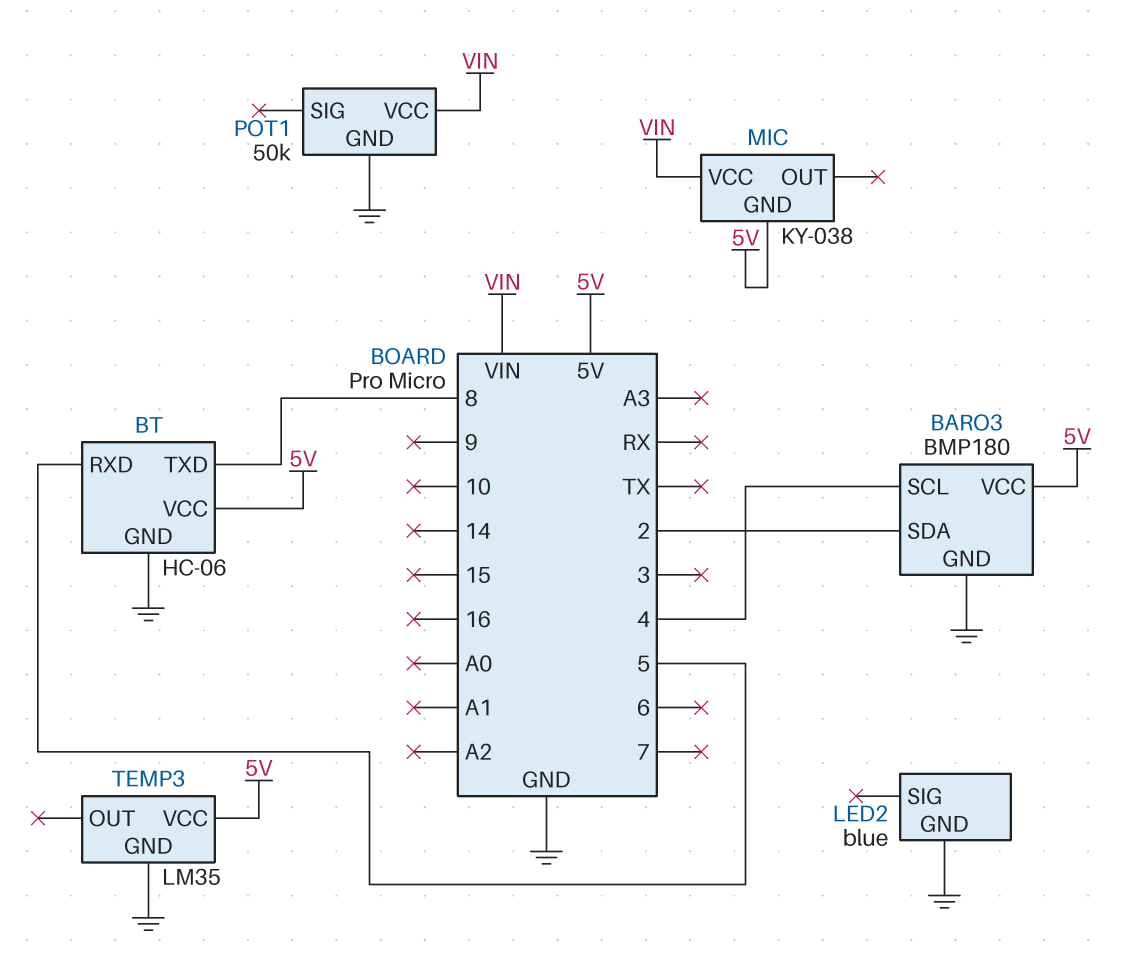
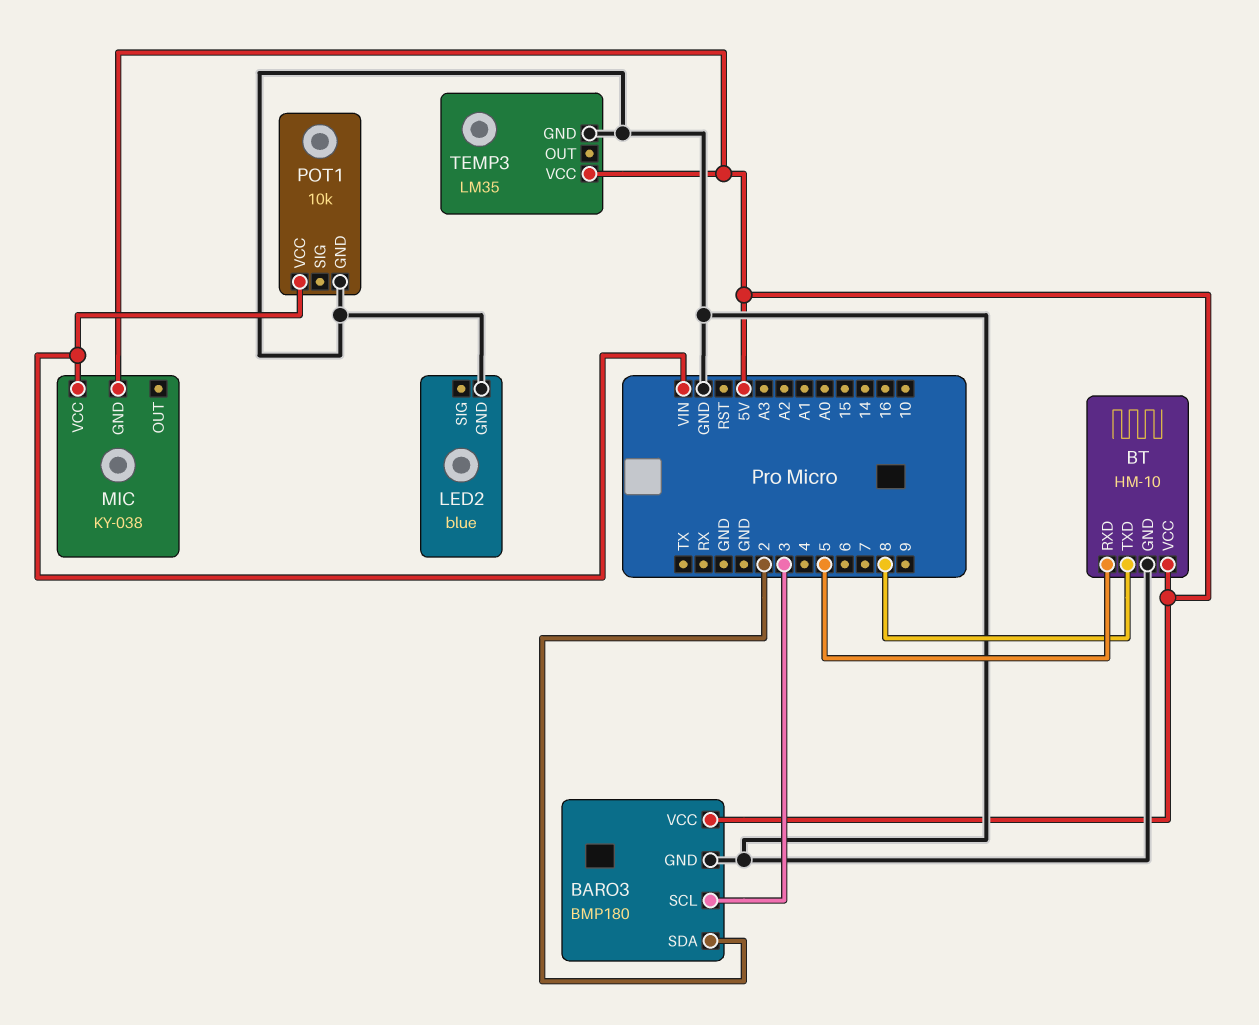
BARO3 pin SCL: 4 -> 3
BT: HC-06 -> HM-10
POT1: 50k -> 10k

